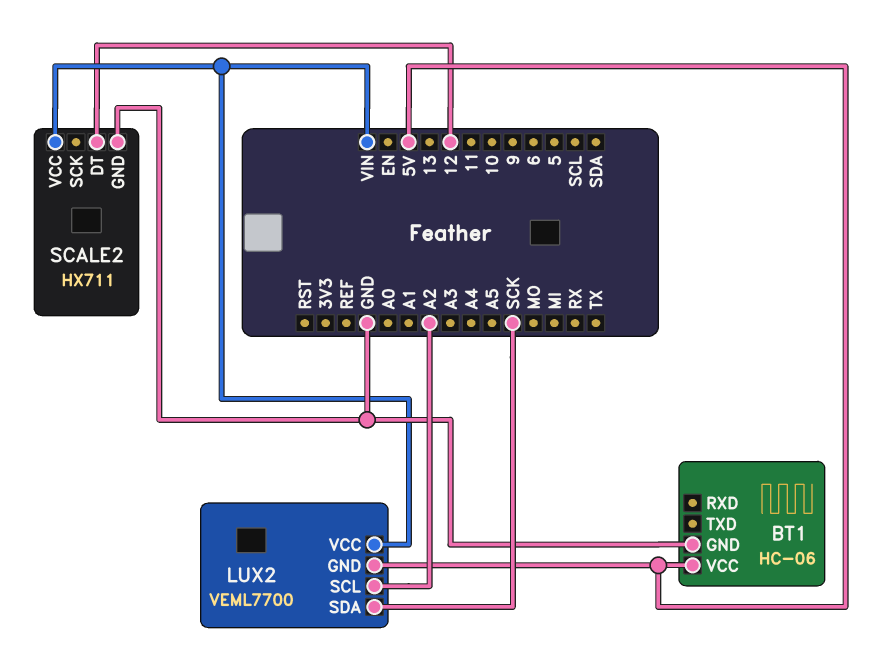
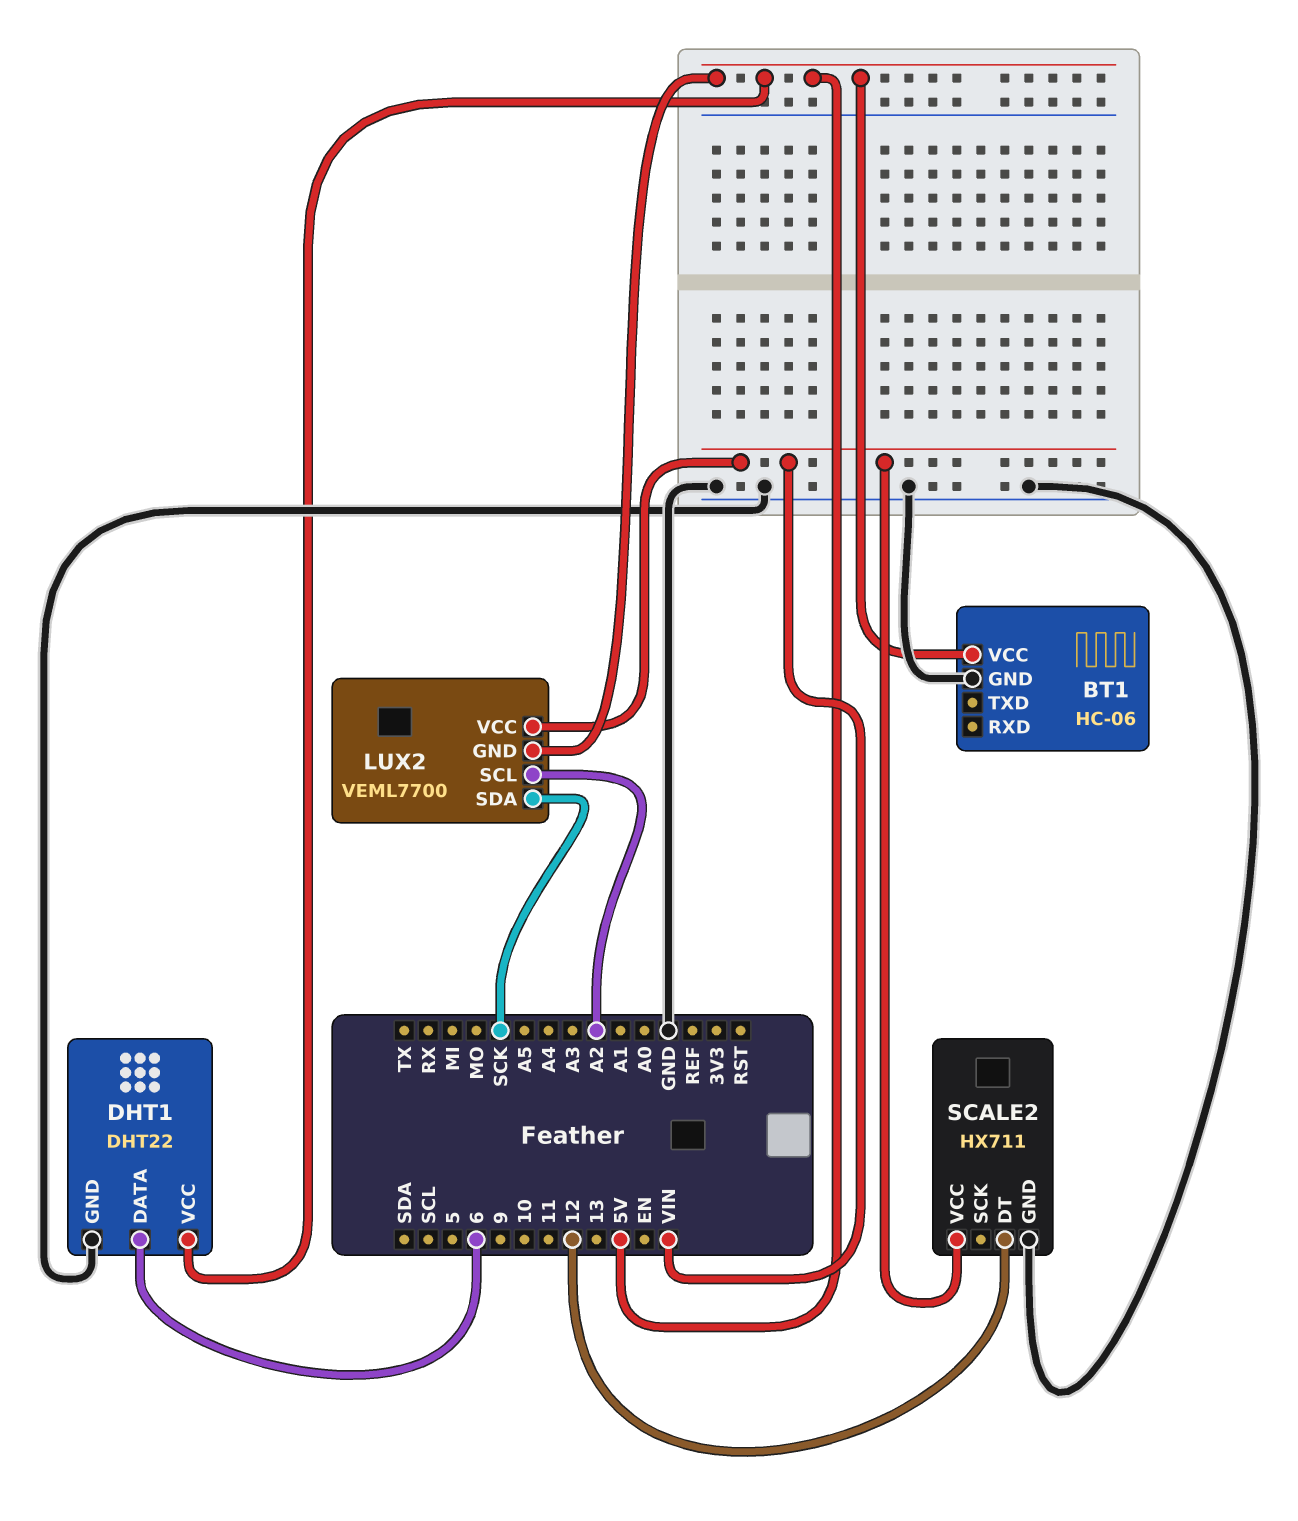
DHT1: none -> DHT22
DHT1 pin DATA: none -> 6
DHT1 pin GND: none -> GND
DHT1 pin VCC: none -> 5V

